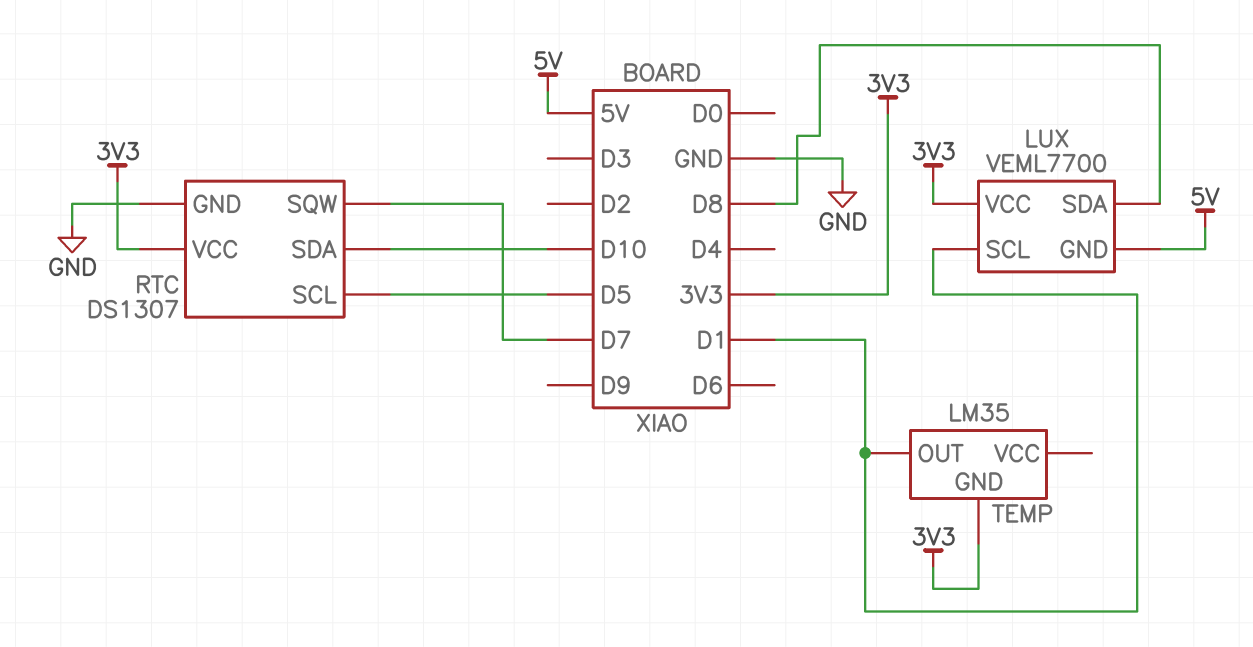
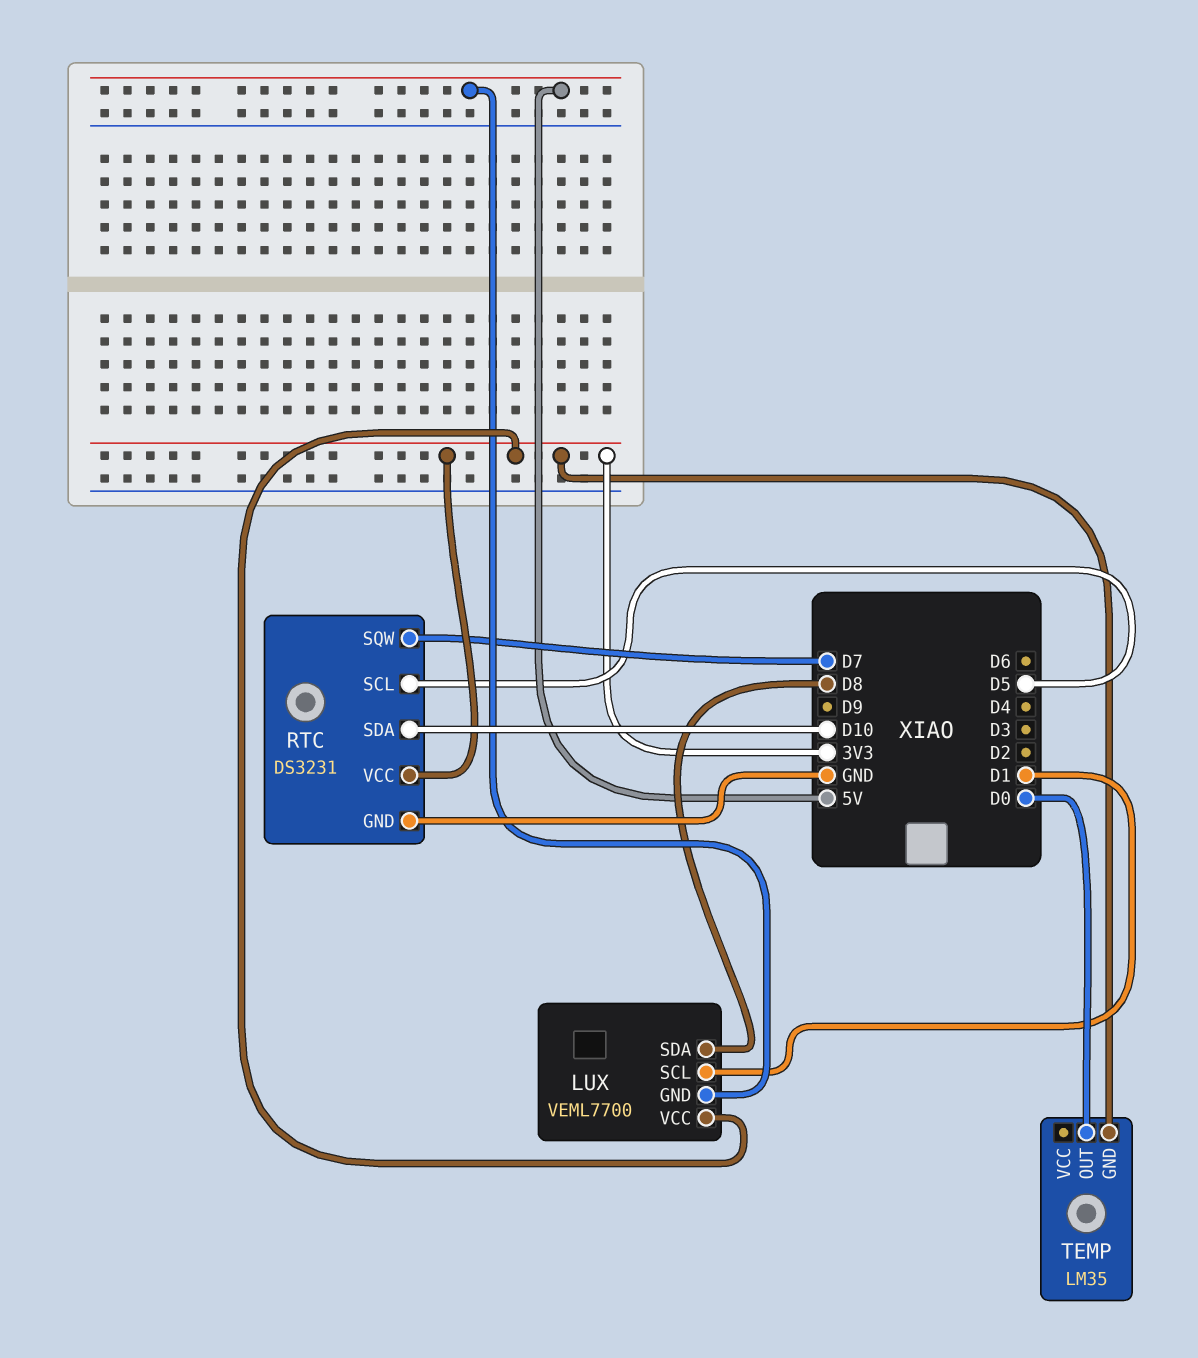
RTC: DS1307 -> DS3231
TEMP pin OUT: D1 -> D0

